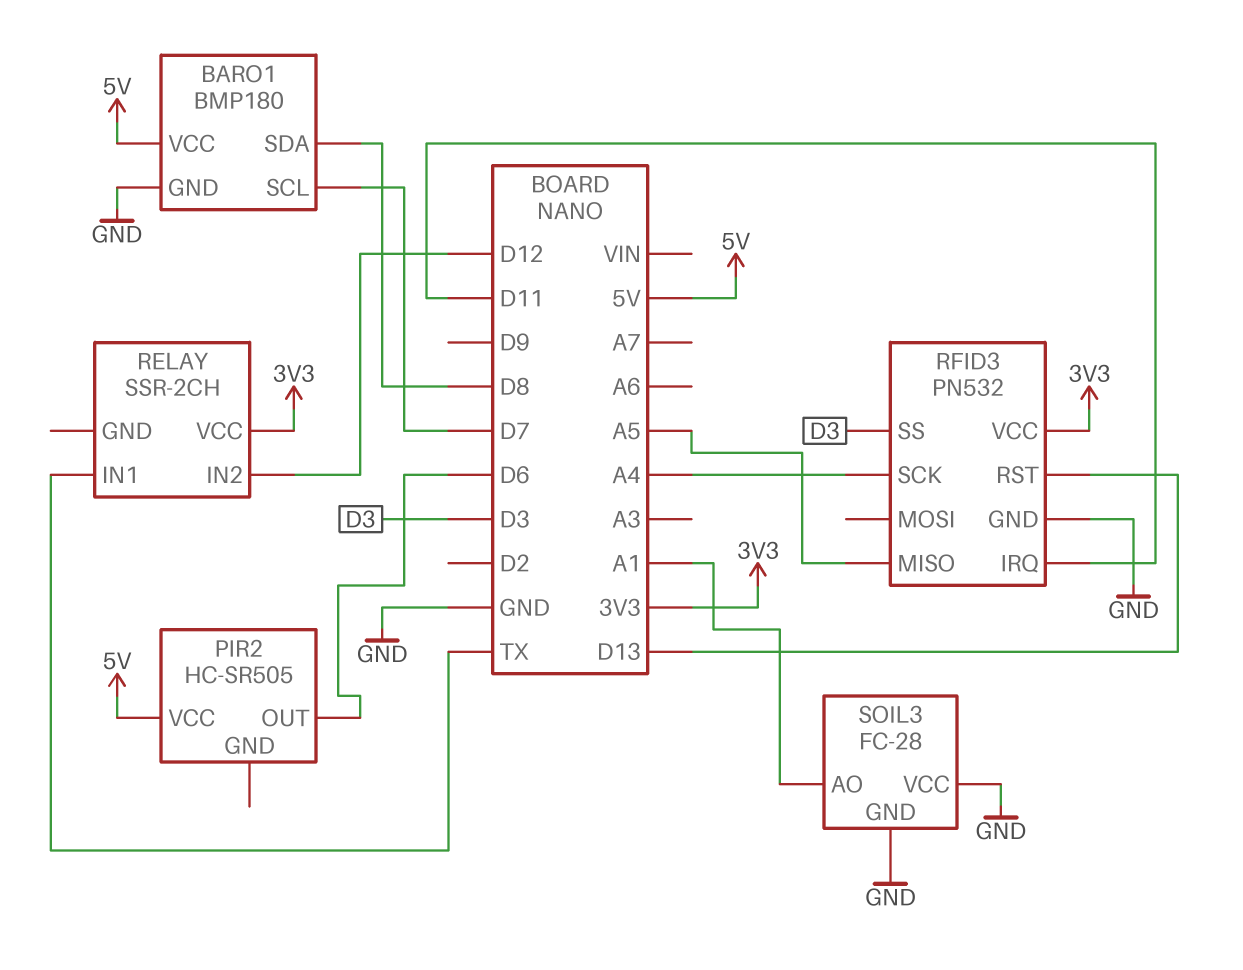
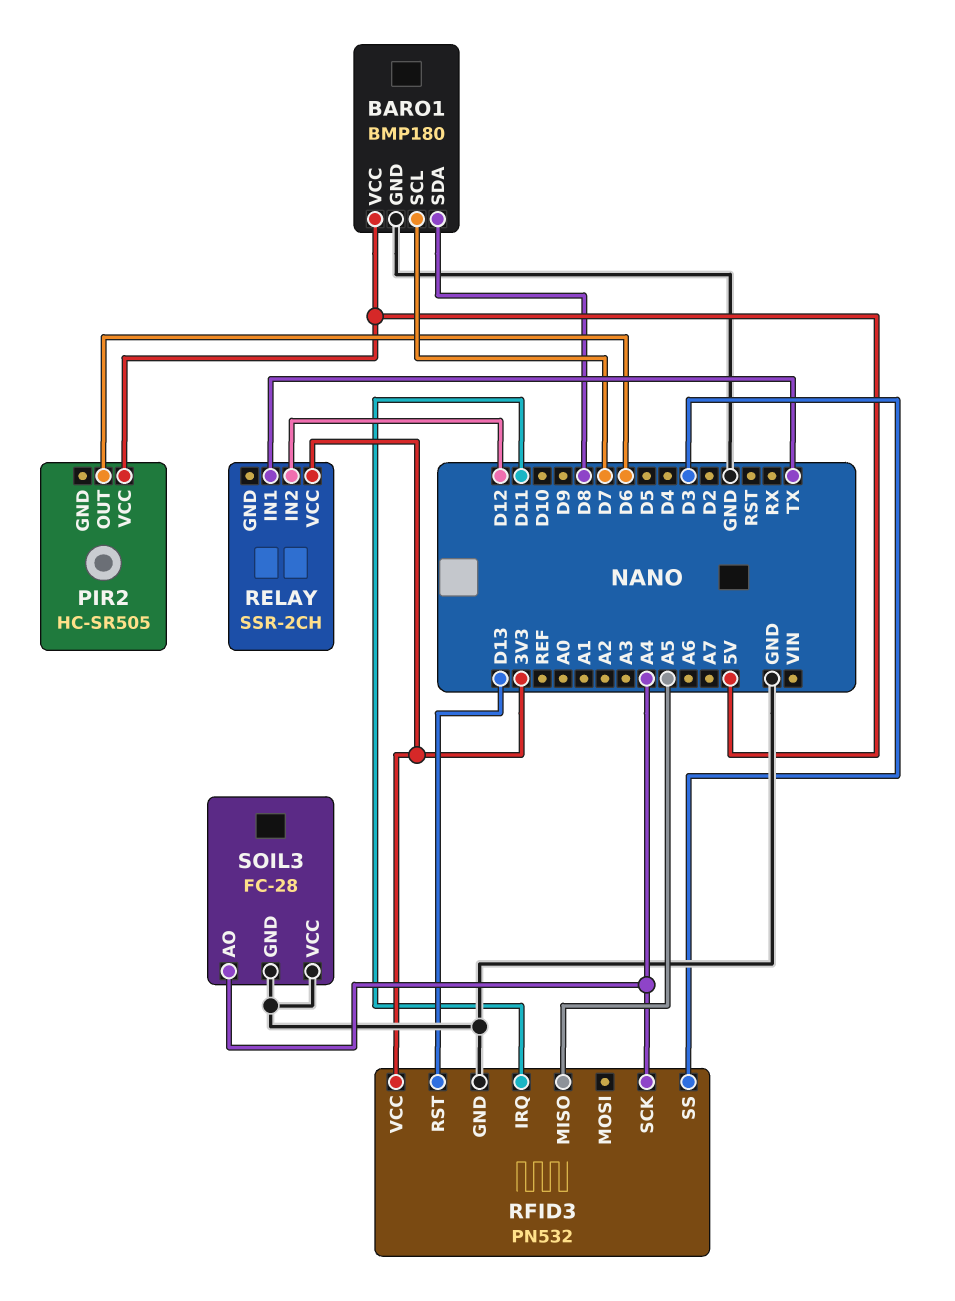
SOIL3 pin AO: A1 -> A4

